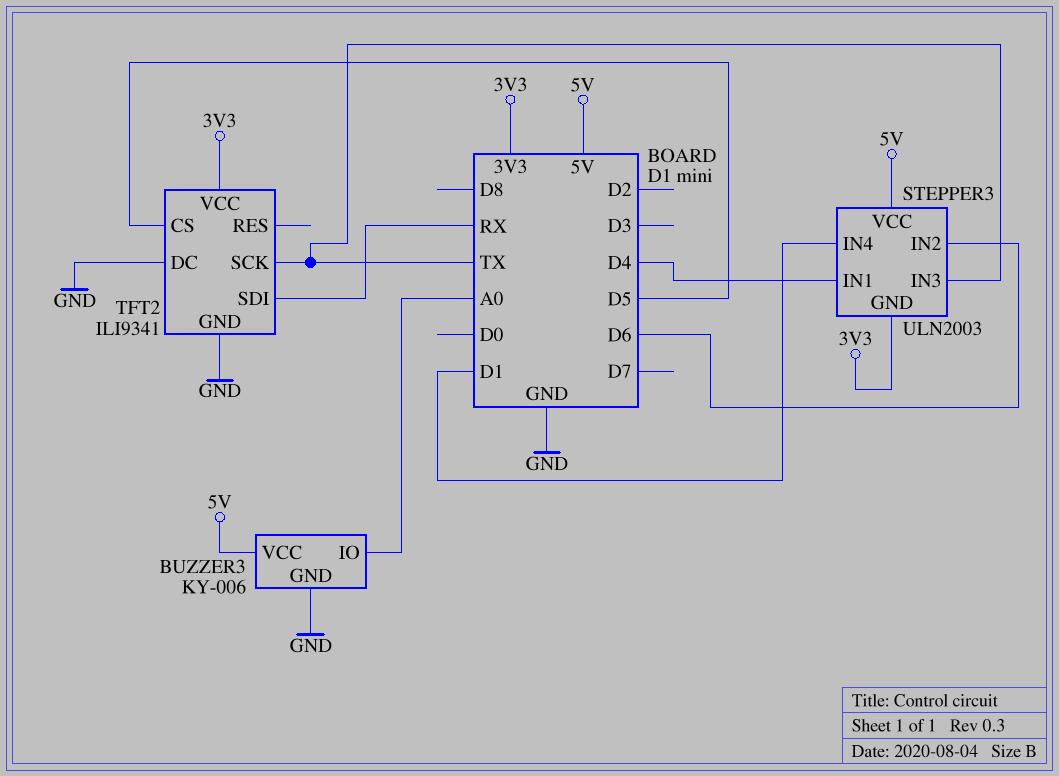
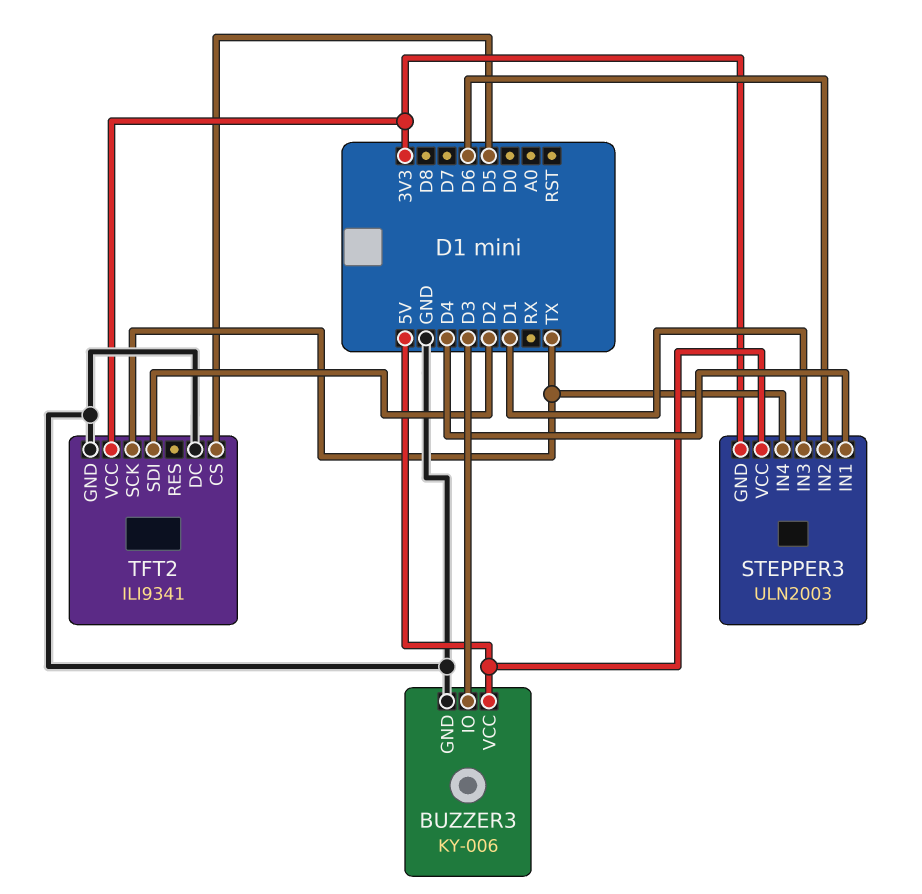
BUZZER3 pin IO: A0 -> D3
STEPPER3 pin IN3: TX -> D1
STEPPER3 pin IN4: D1 -> TX
TFT2 pin SDI: RX -> D2

